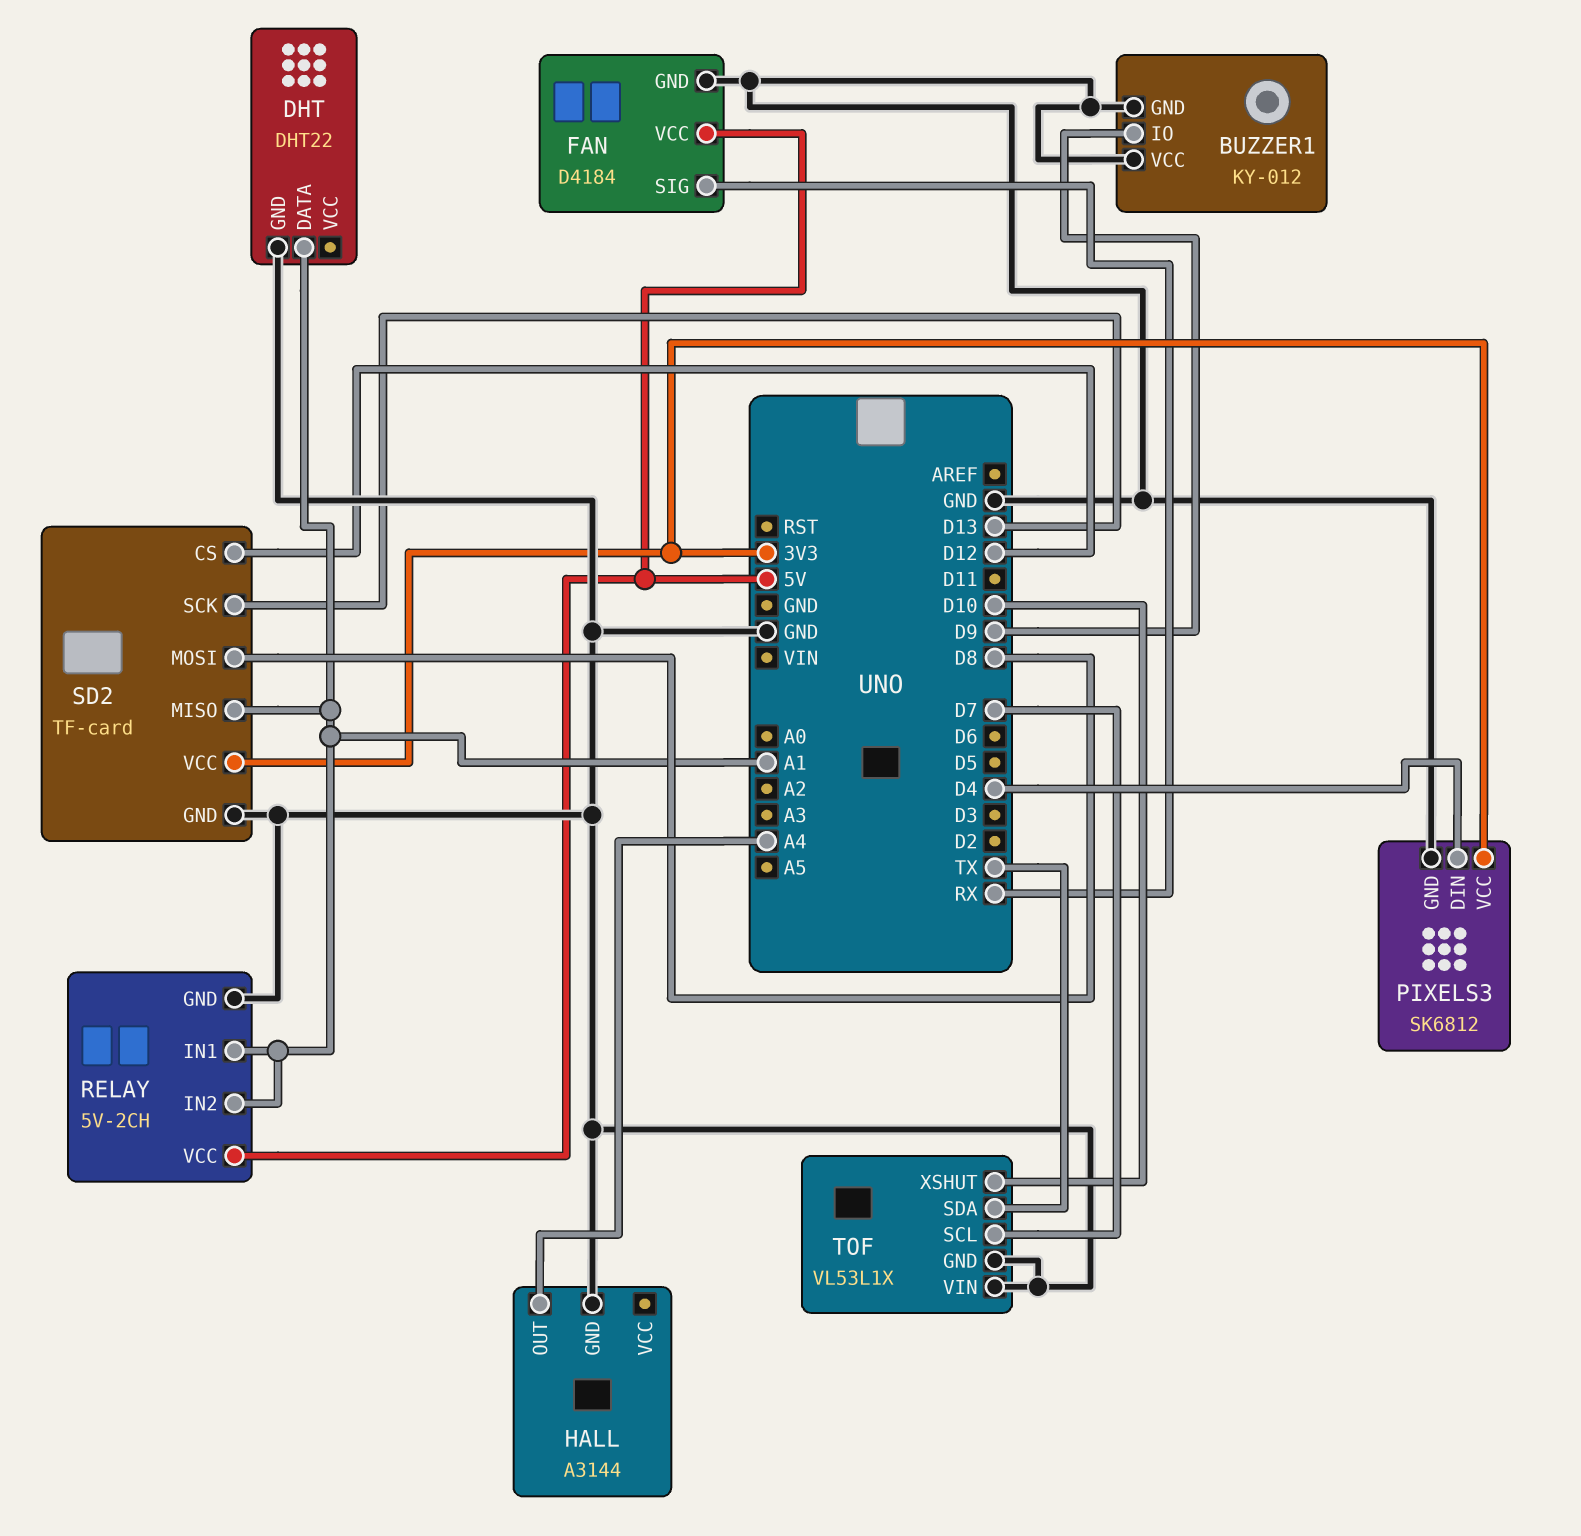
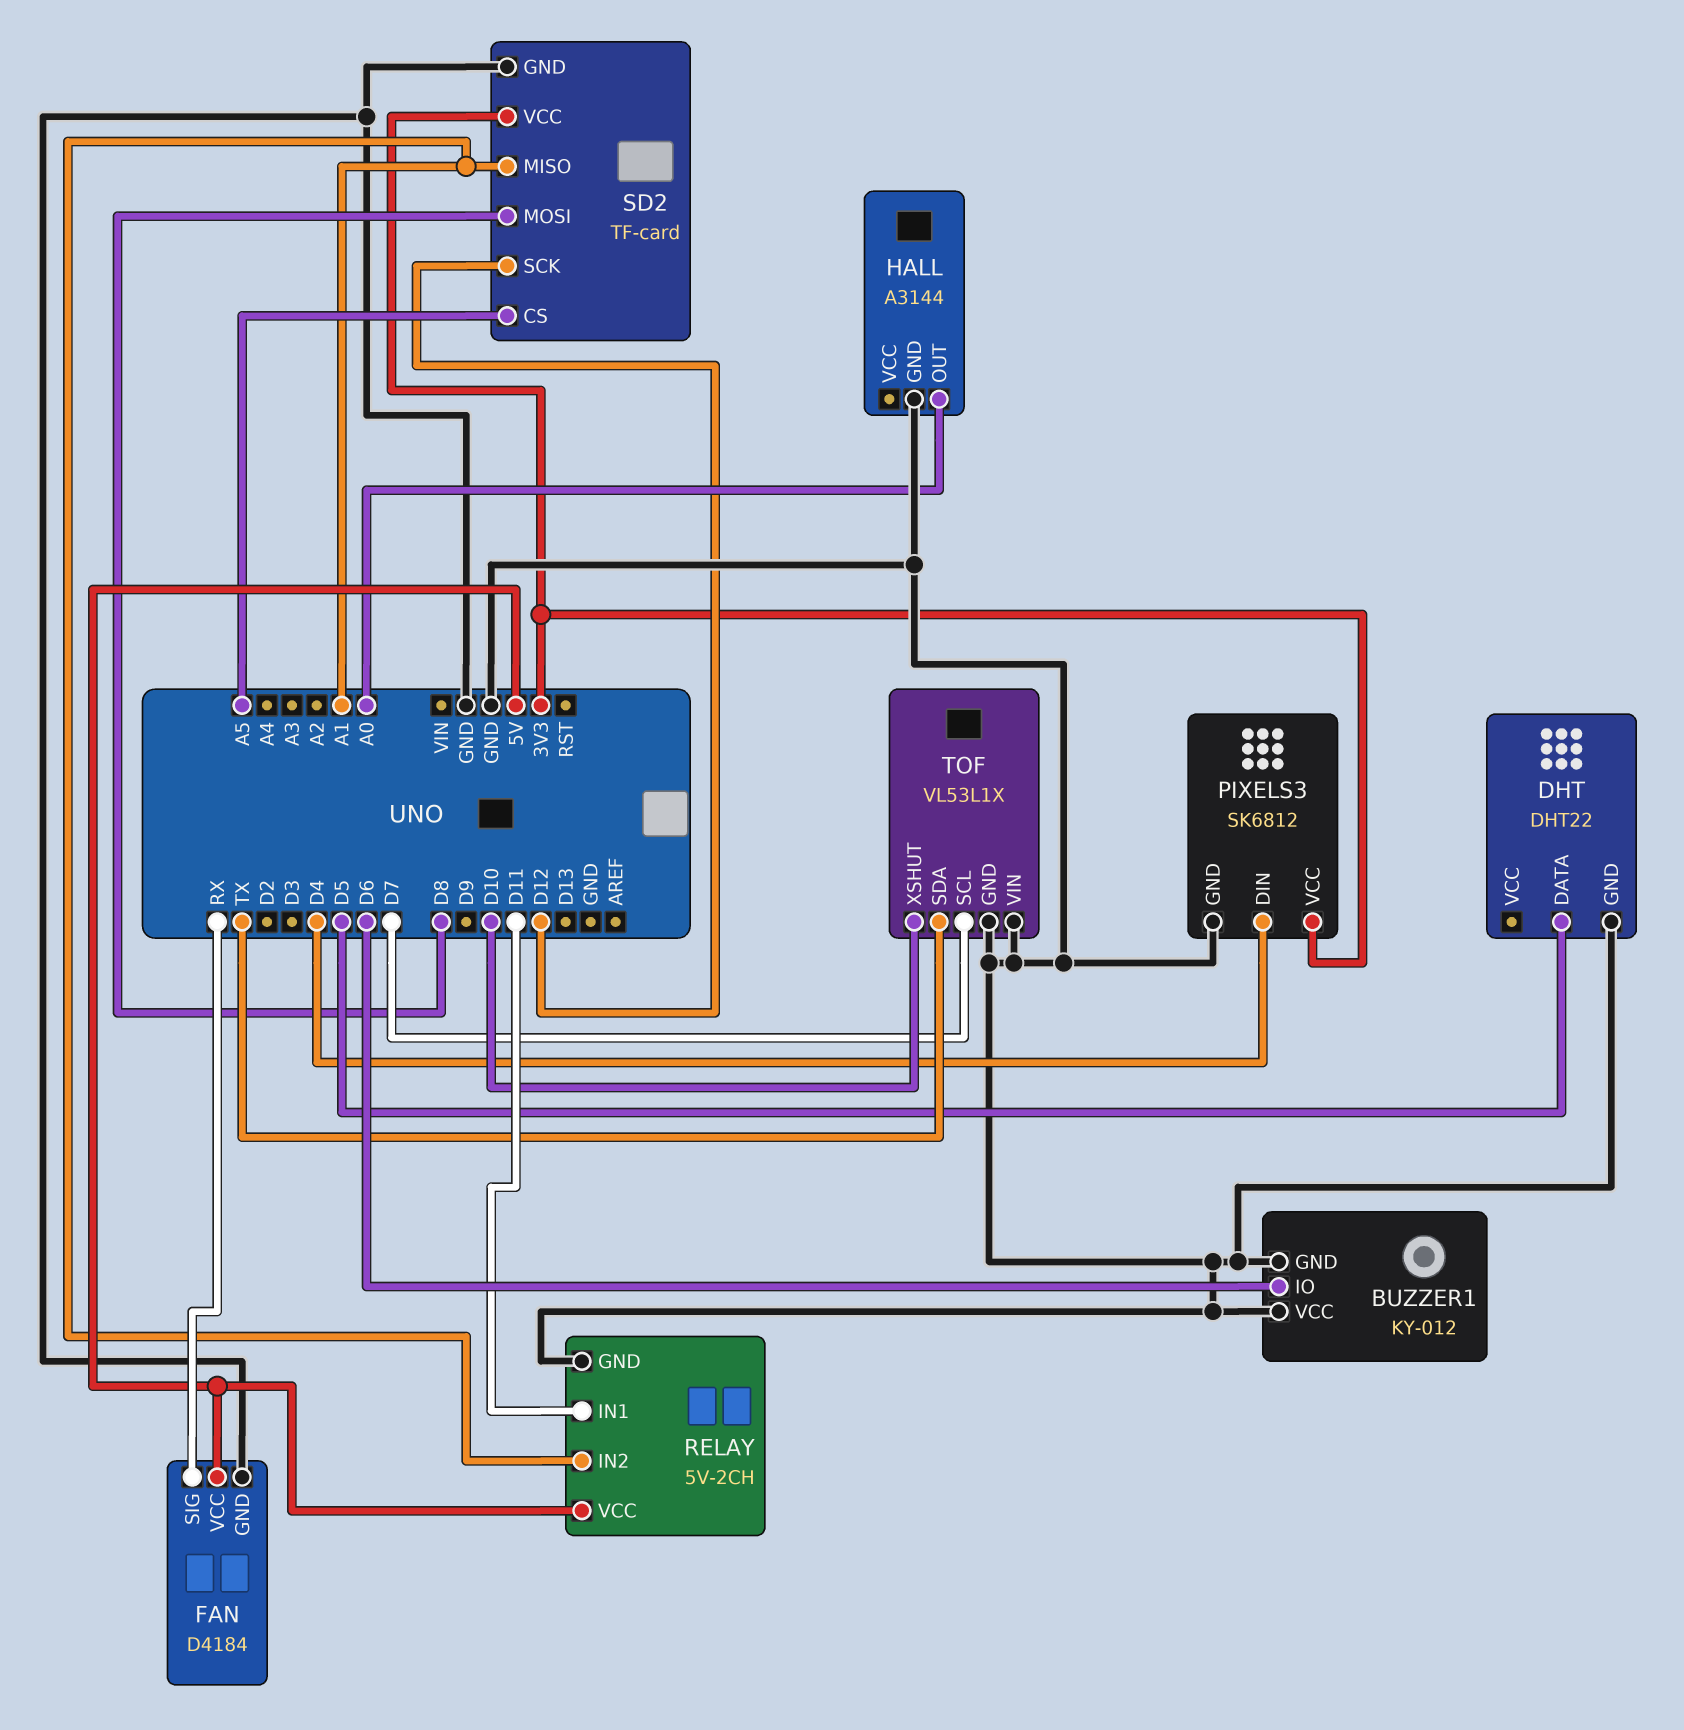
BUZZER1 pin IO: D9 -> D6
DHT pin DATA: A1 -> D5
HALL pin OUT: A4 -> A0
RELAY pin IN1: A1 -> D11
SD2 pin CS: D12 -> A5
SD2 pin SCK: D13 -> D12

